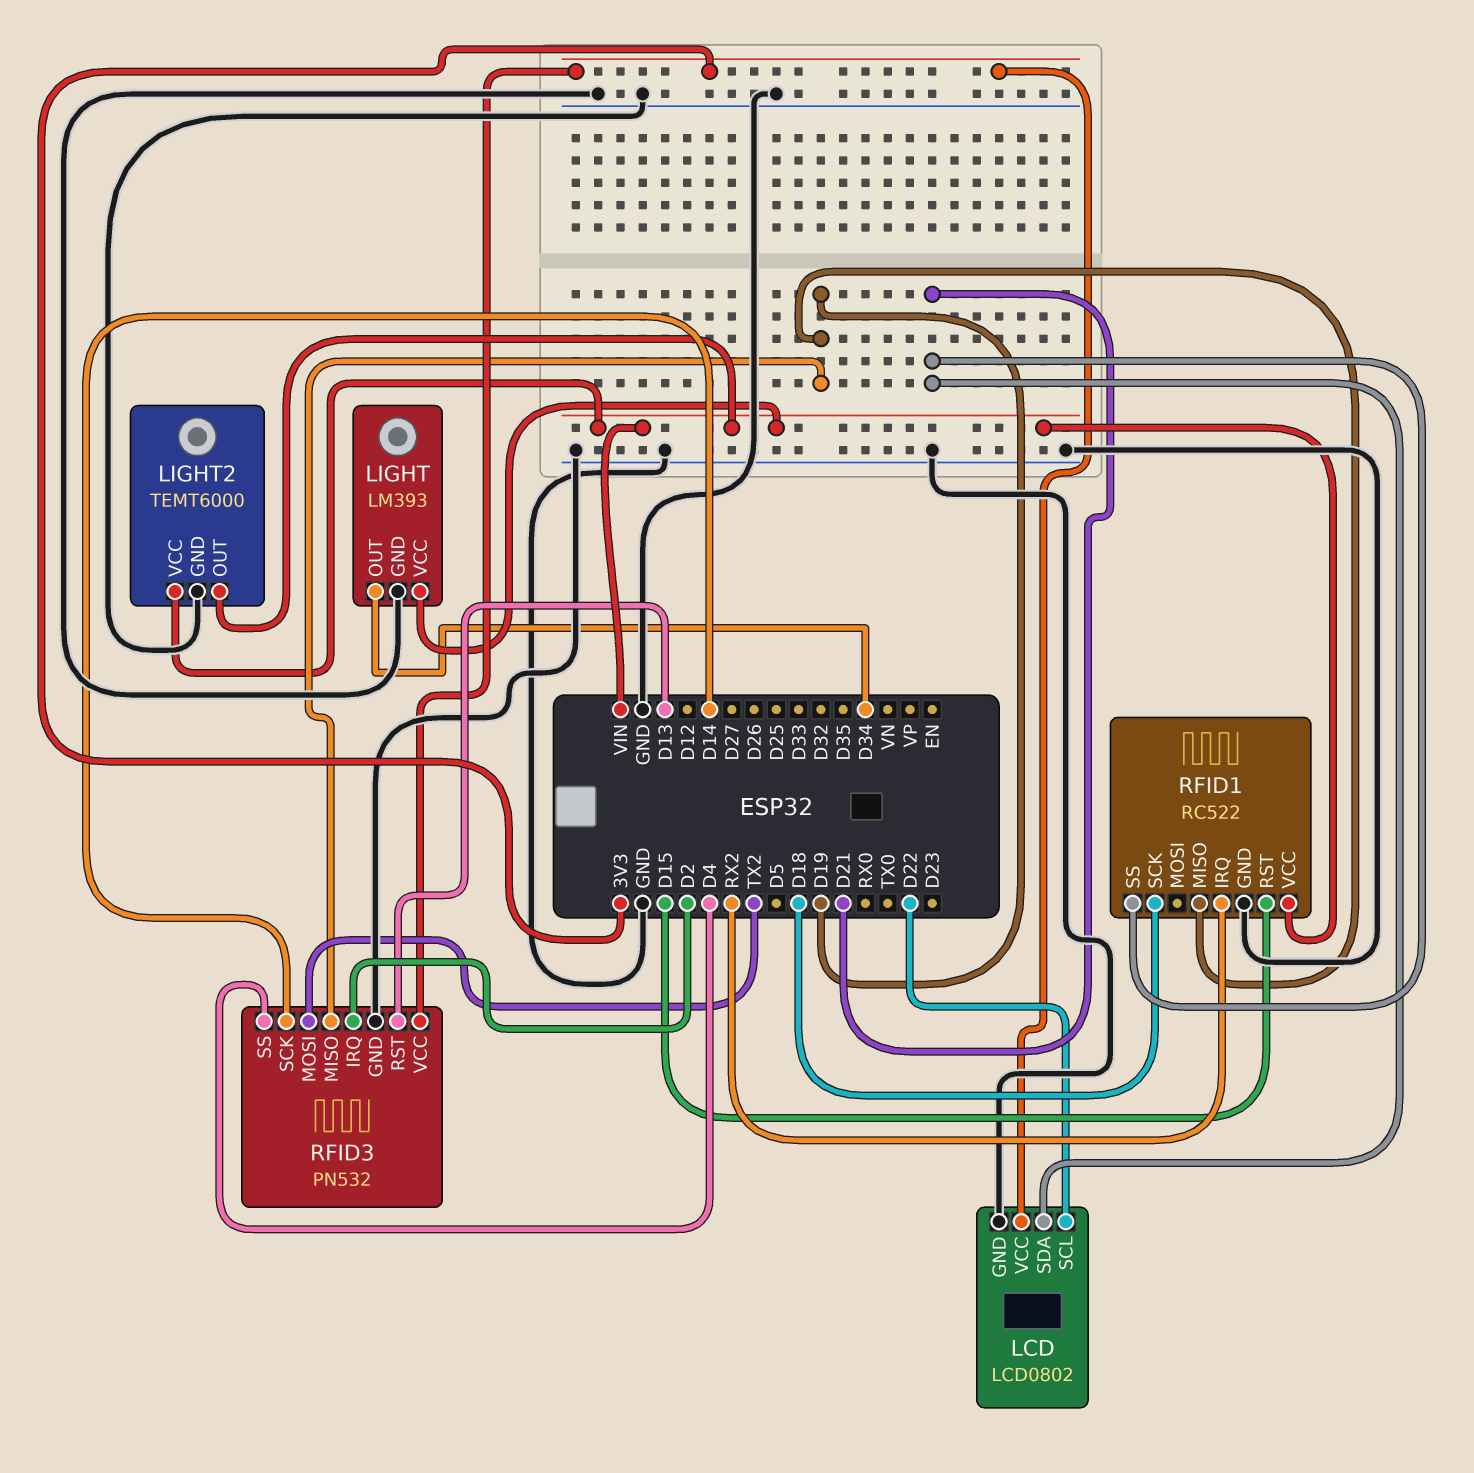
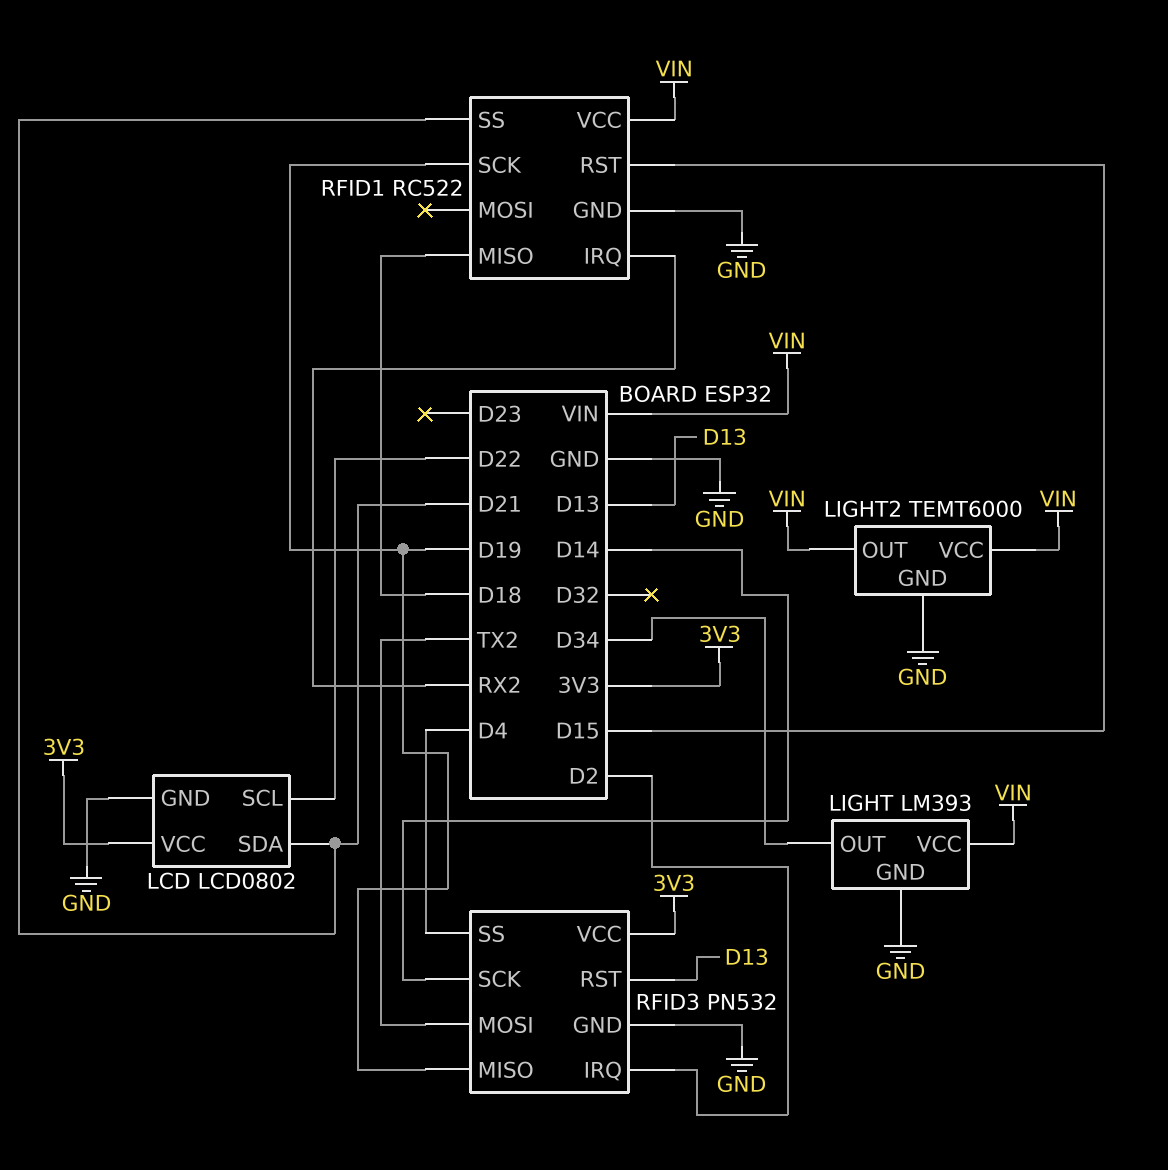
RFID1 pin MISO: D19 -> D18
RFID1 pin SCK: D18 -> D19

